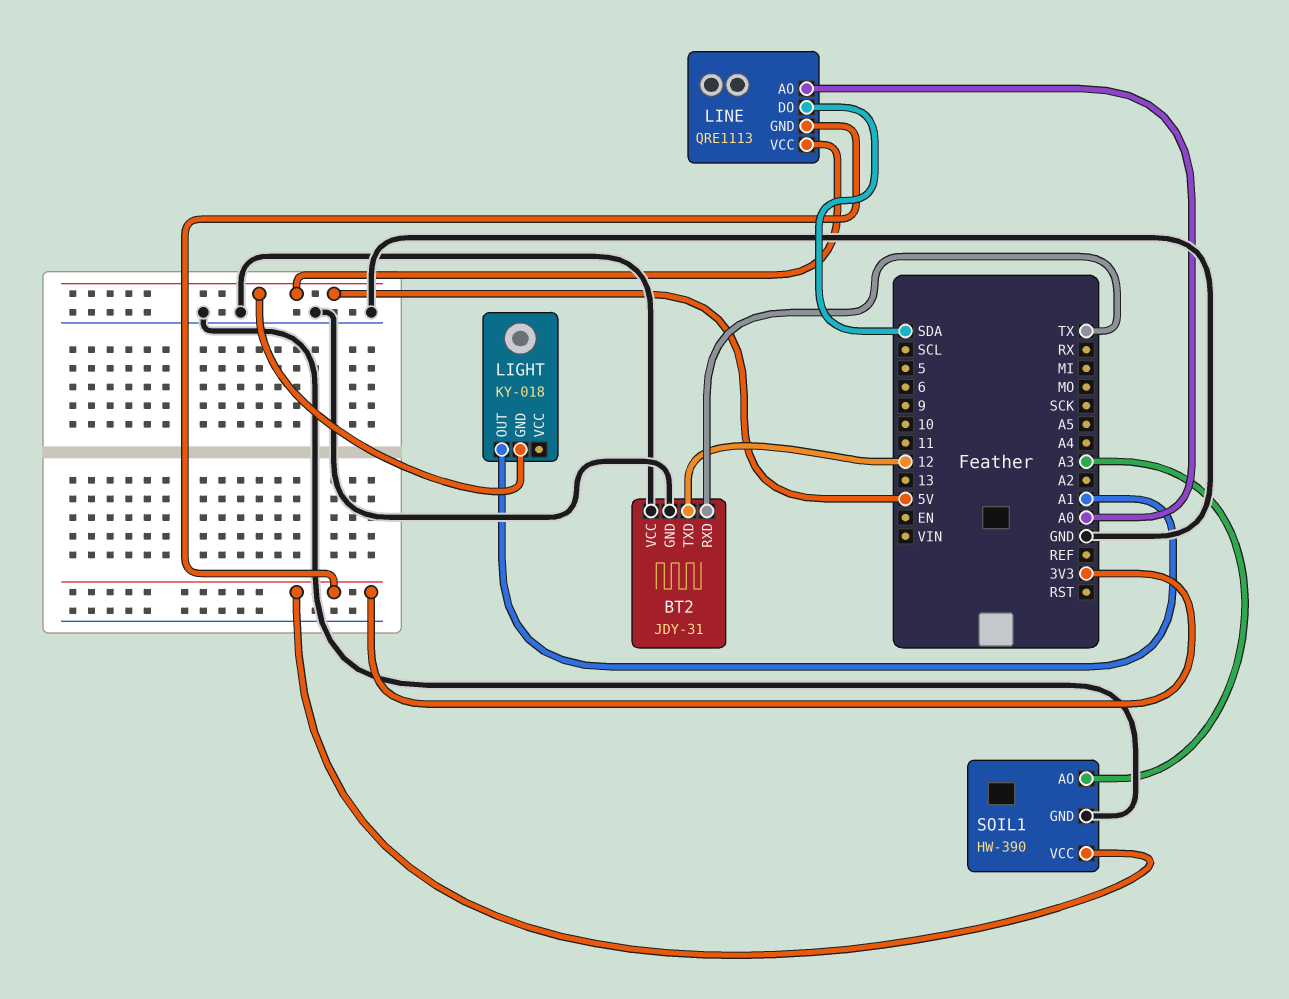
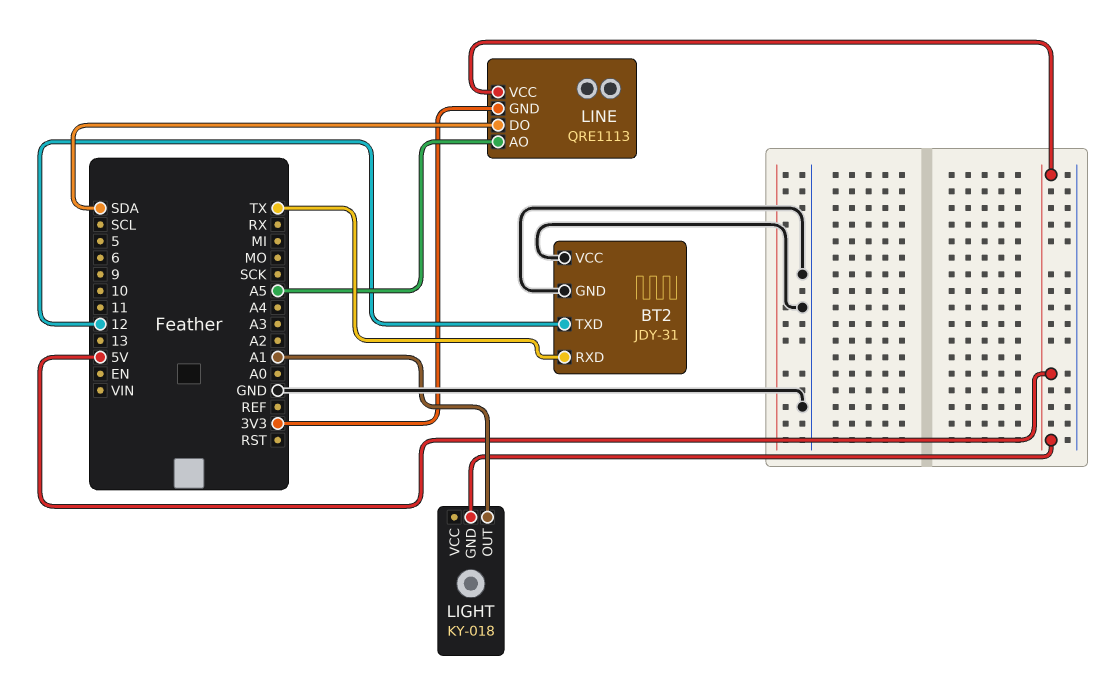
LINE pin AO: A0 -> A5
SOIL1: HW-390 -> none
SOIL1 pin AO: A3 -> none
SOIL1 pin GND: GND -> none
SOIL1 pin VCC: 3V3 -> none

